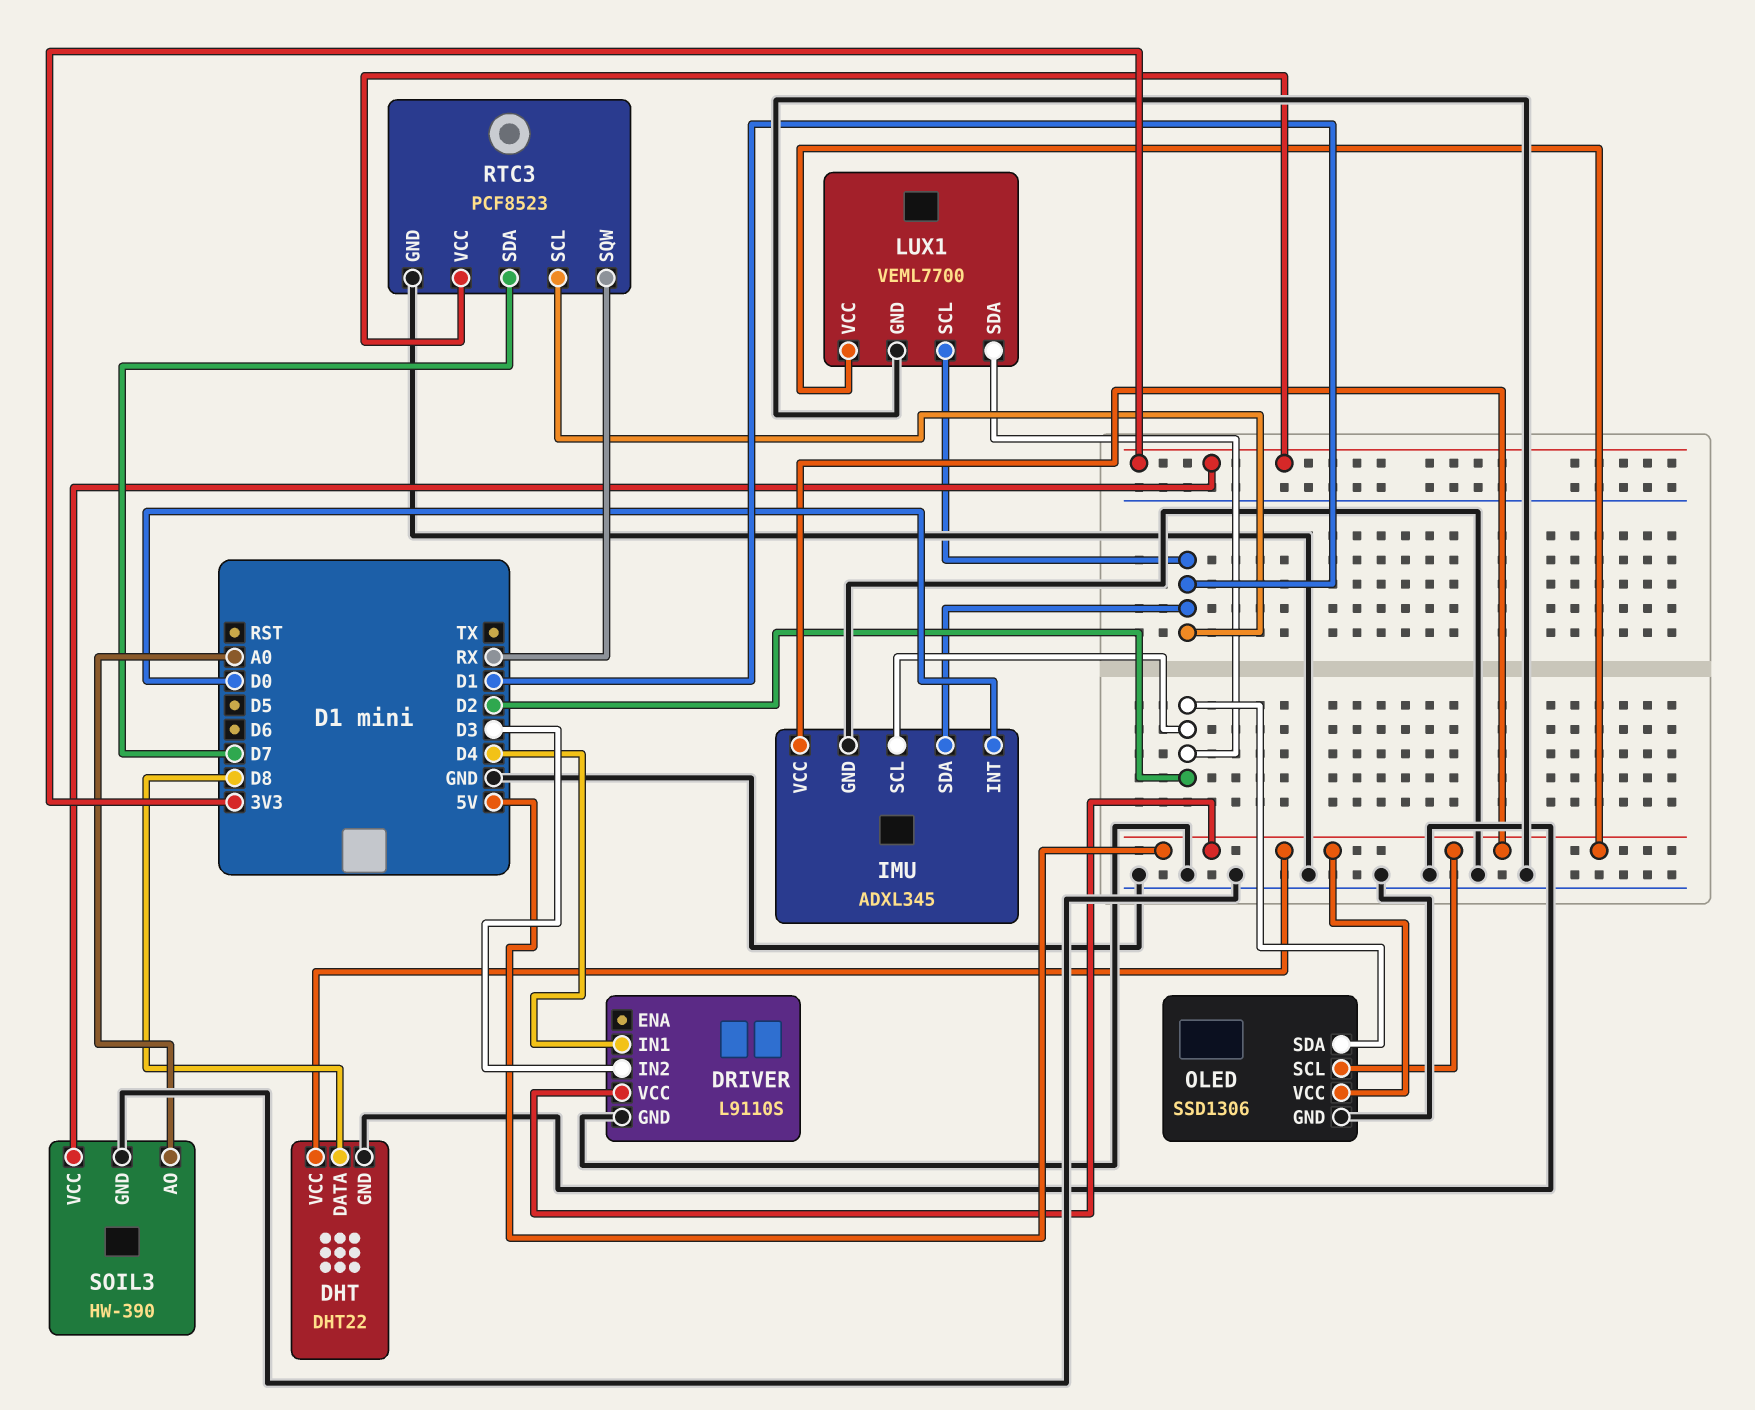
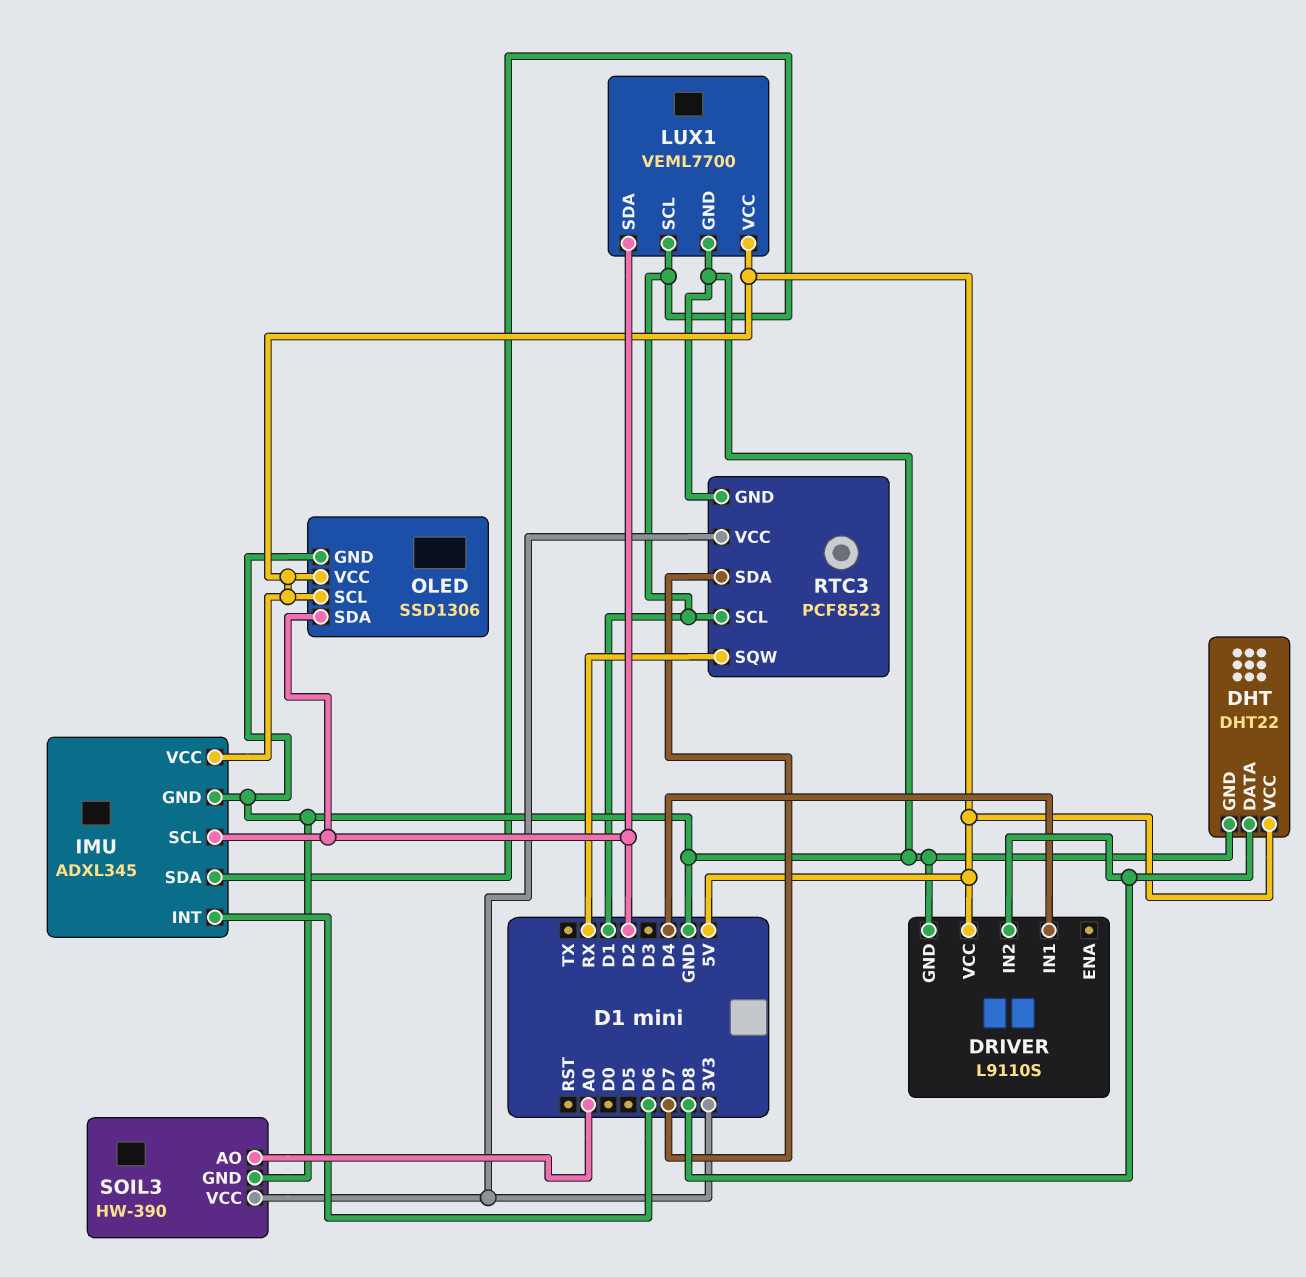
DRIVER pin IN2: D3 -> D8
IMU pin INT: D0 -> D6

